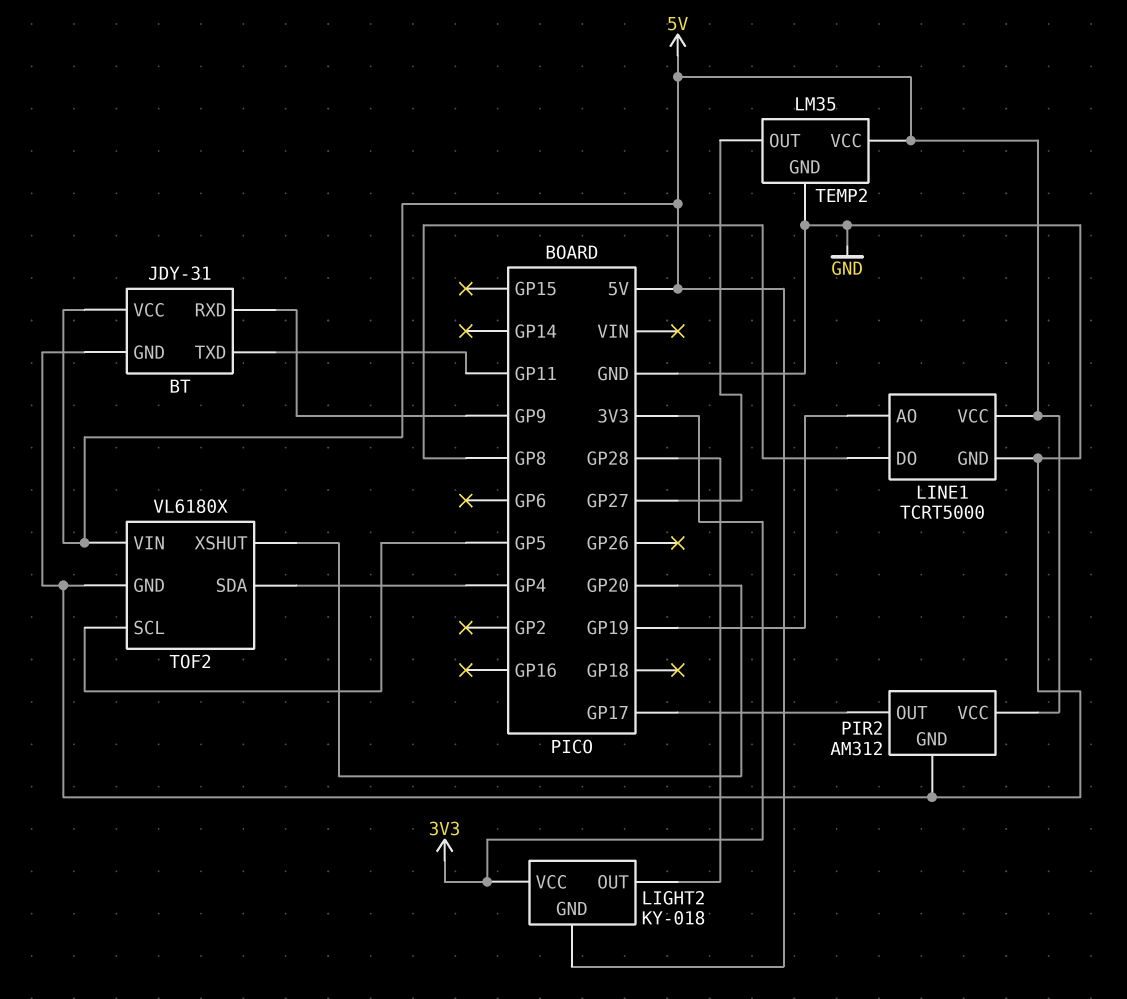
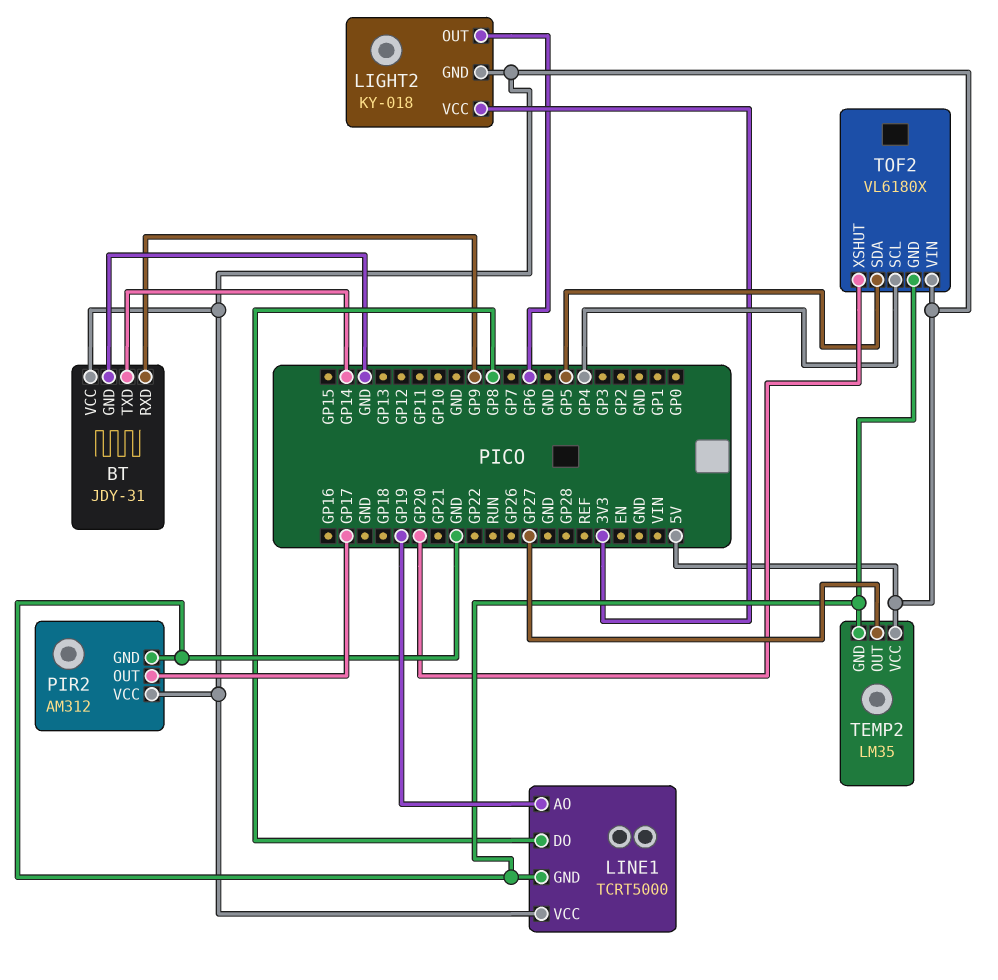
BT pin TXD: GP11 -> GP14
LIGHT2 pin OUT: GP28 -> GP6
TOF2 pin SCL: GP5 -> GP4
TOF2 pin SDA: GP4 -> GP5

